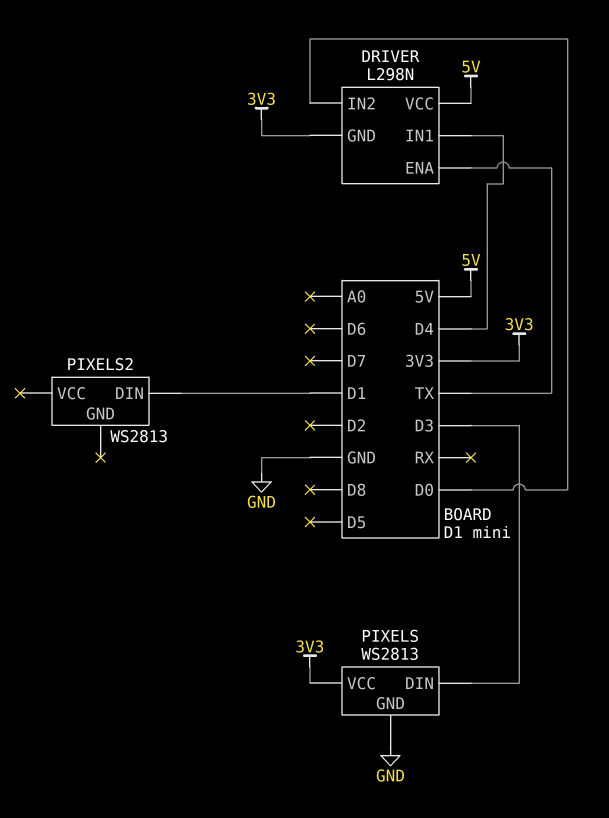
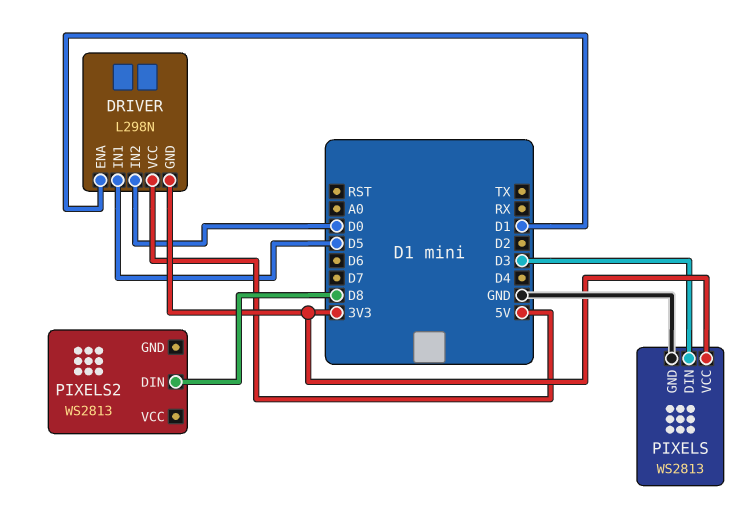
DRIVER pin ENA: TX -> D1
DRIVER pin IN1: D4 -> D5
PIXELS2 pin DIN: D1 -> D8

